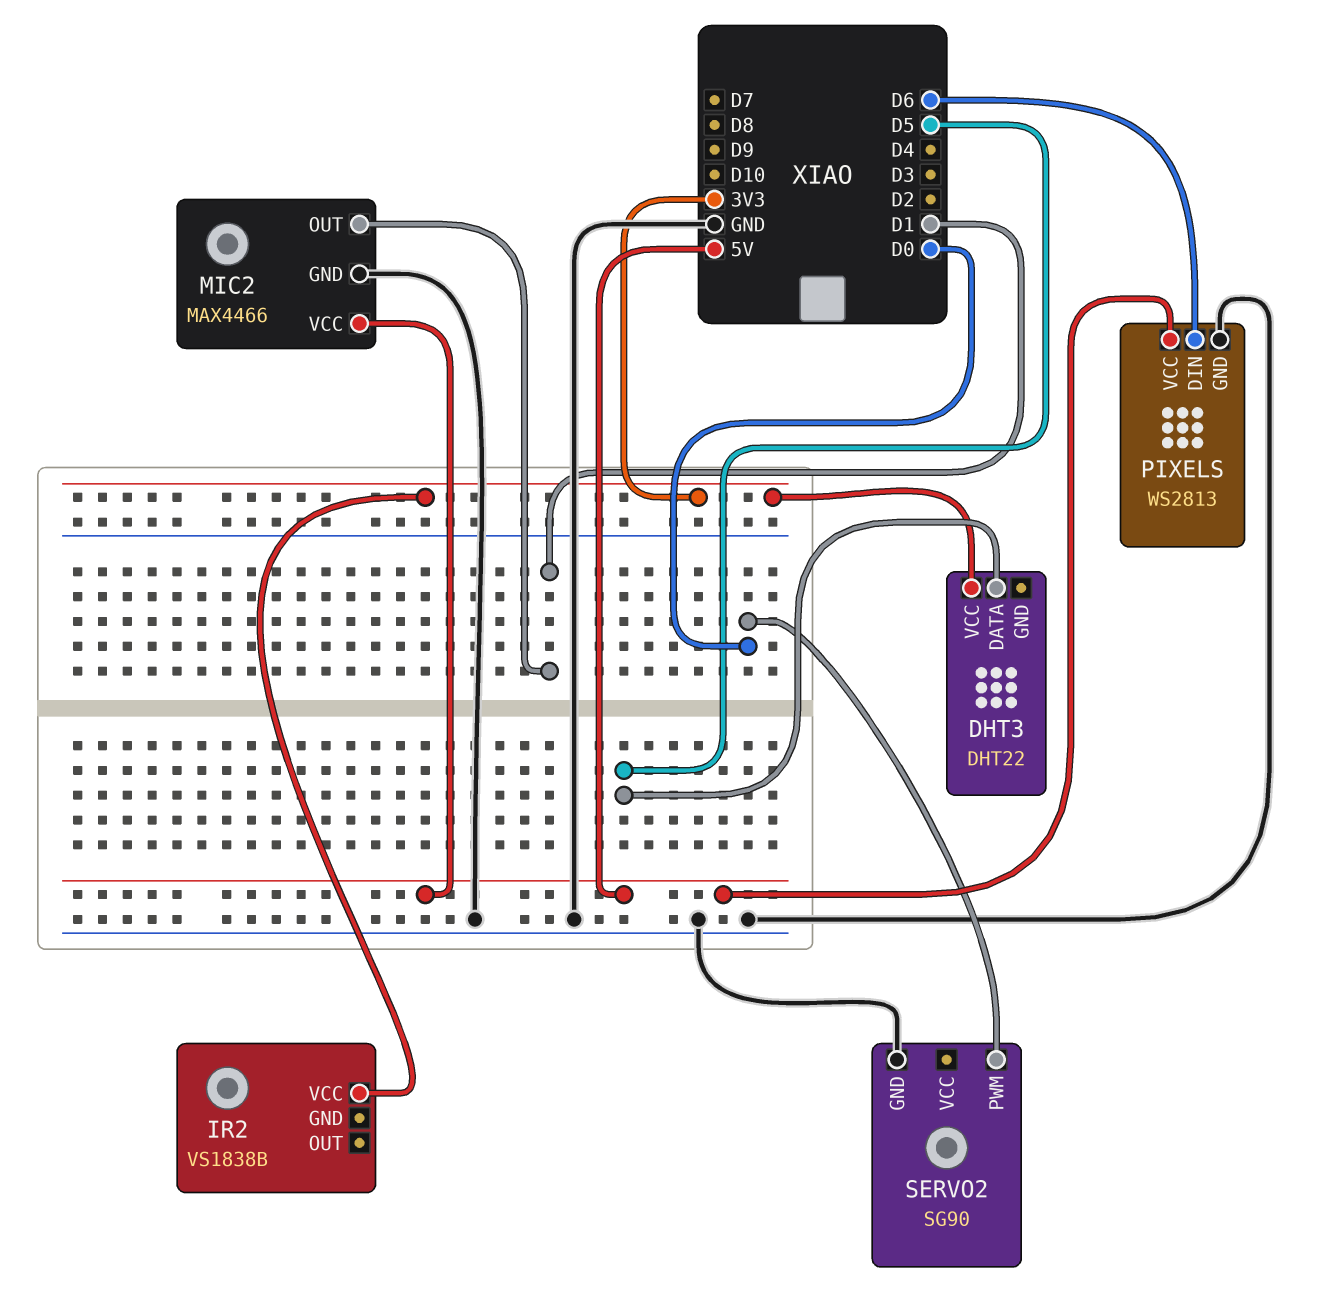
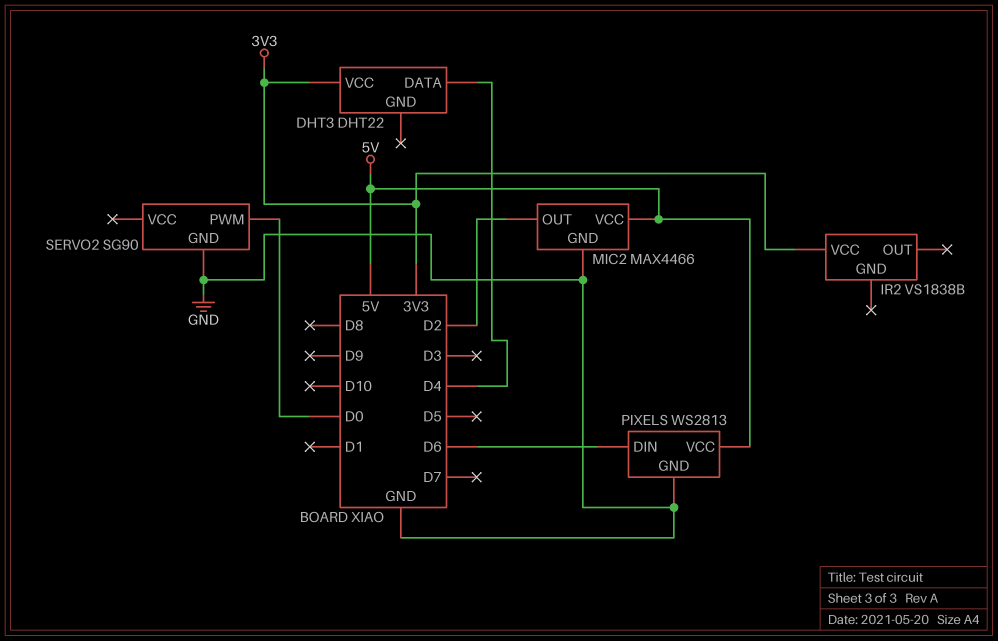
DHT3 pin DATA: D5 -> D4
MIC2 pin OUT: D1 -> D2

